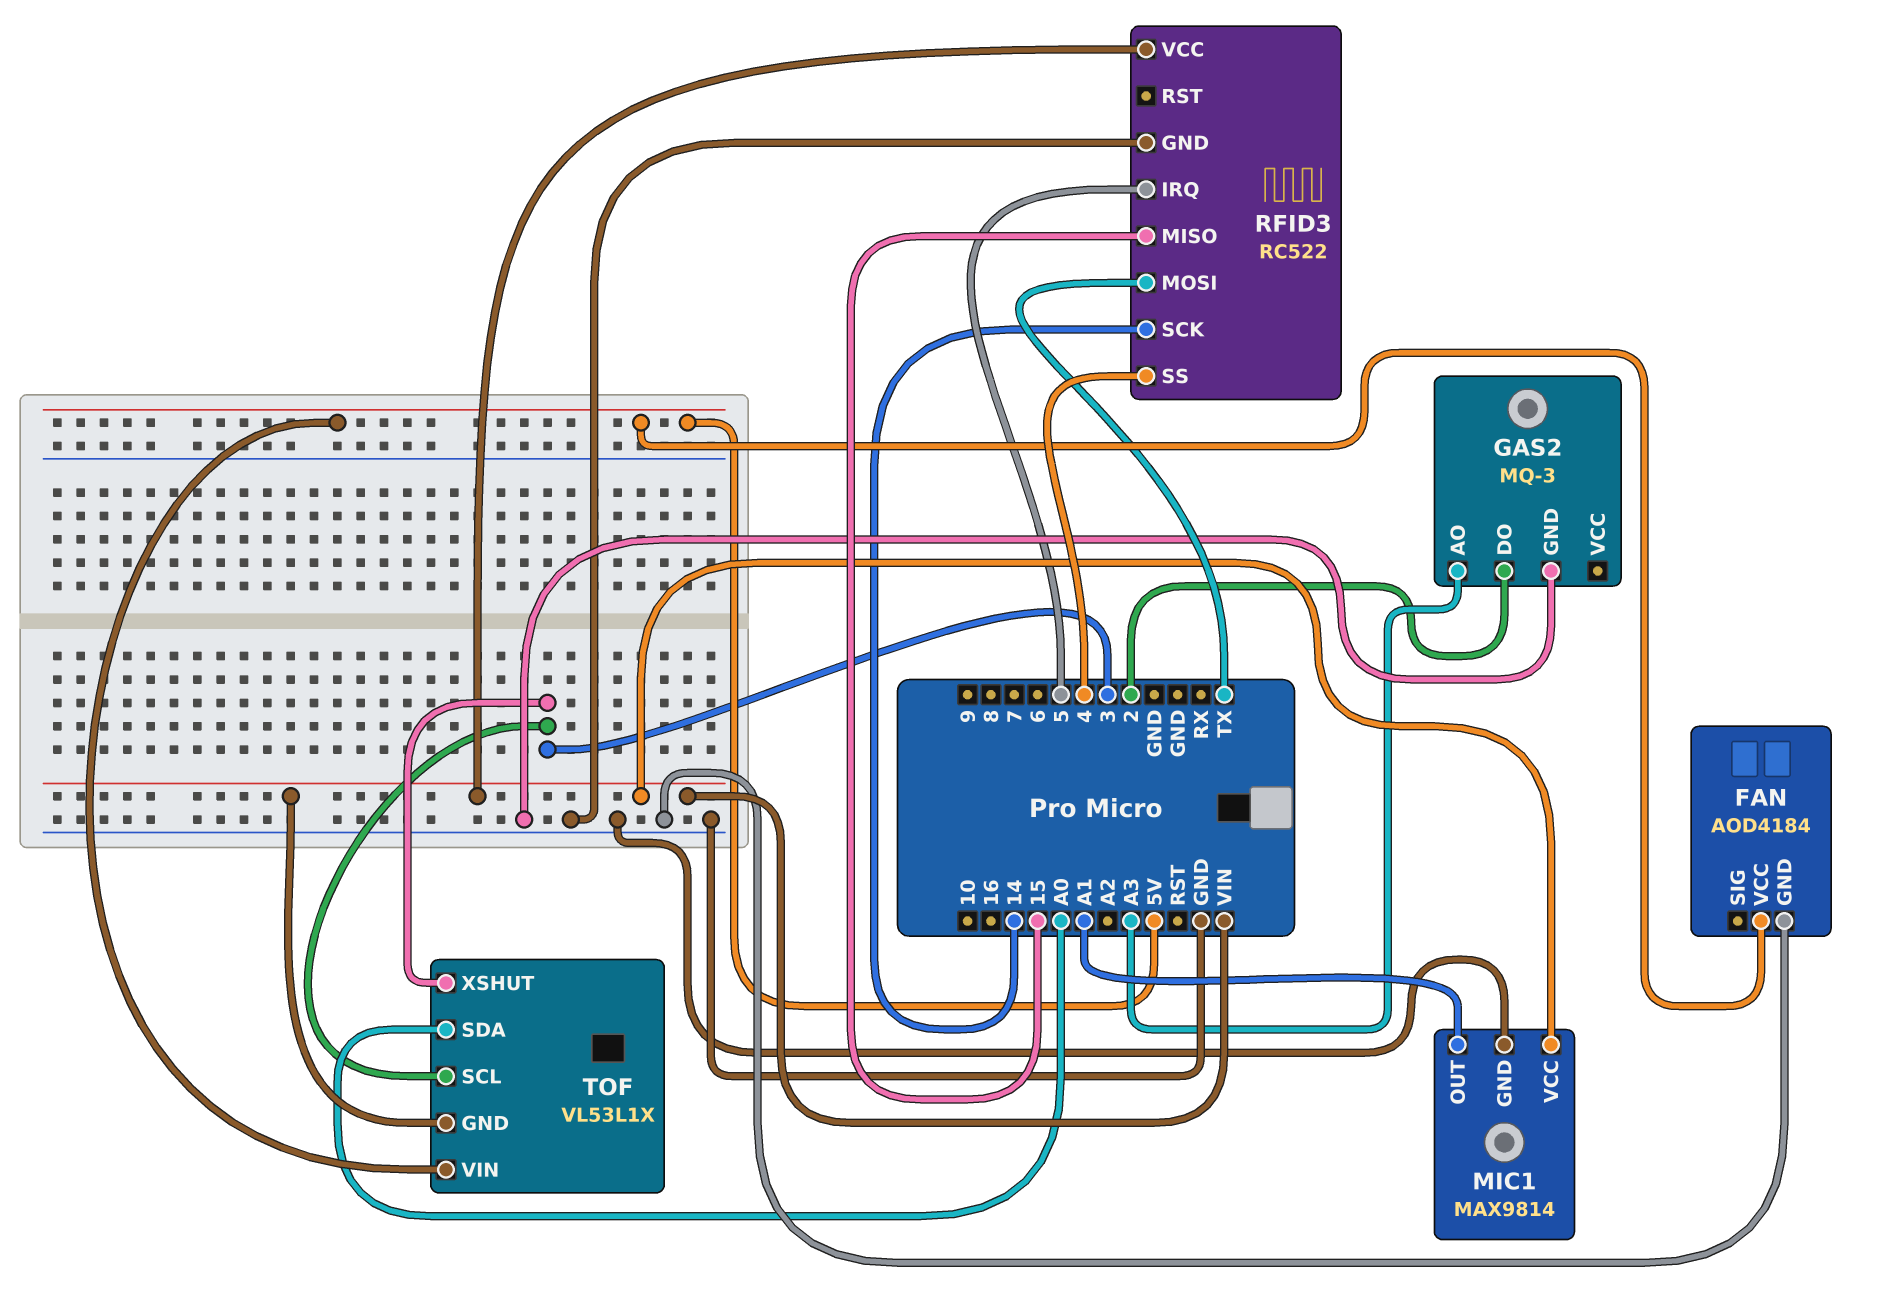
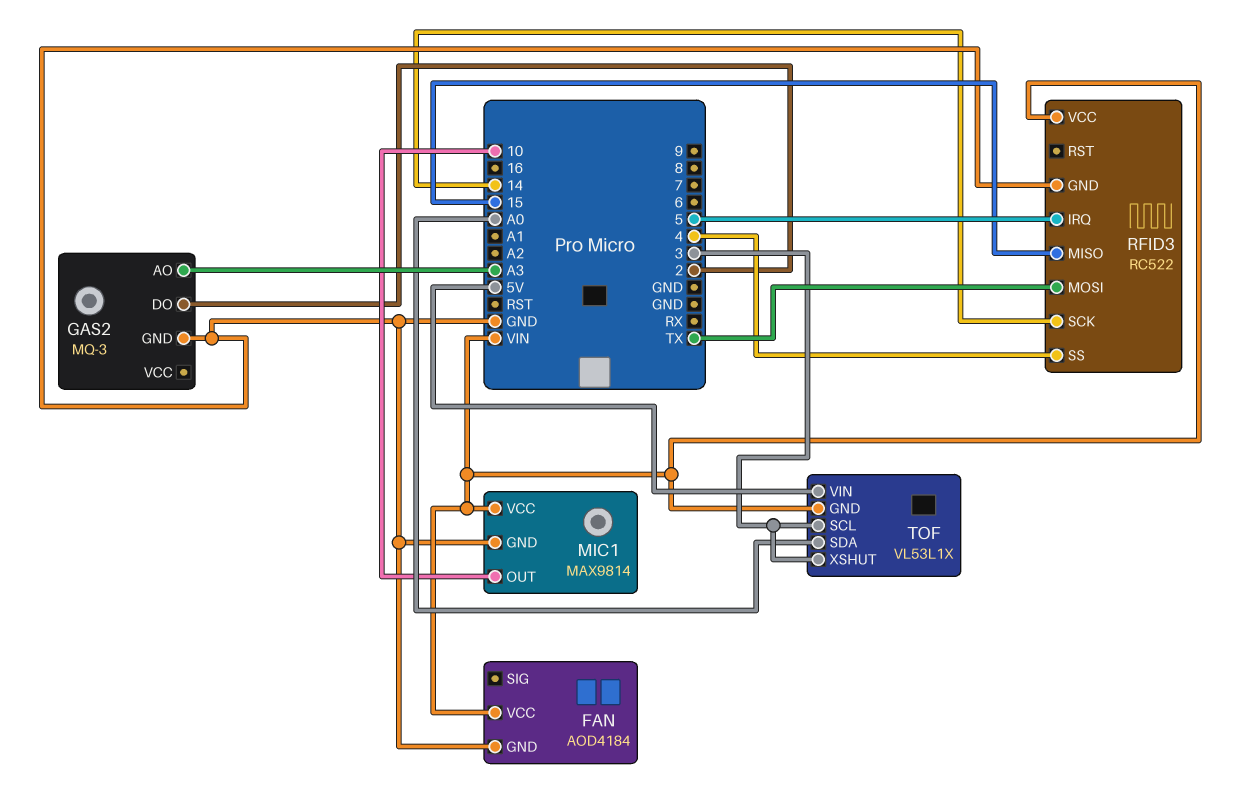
FAN pin VCC: 5V -> VIN
MIC1 pin OUT: A1 -> 10

